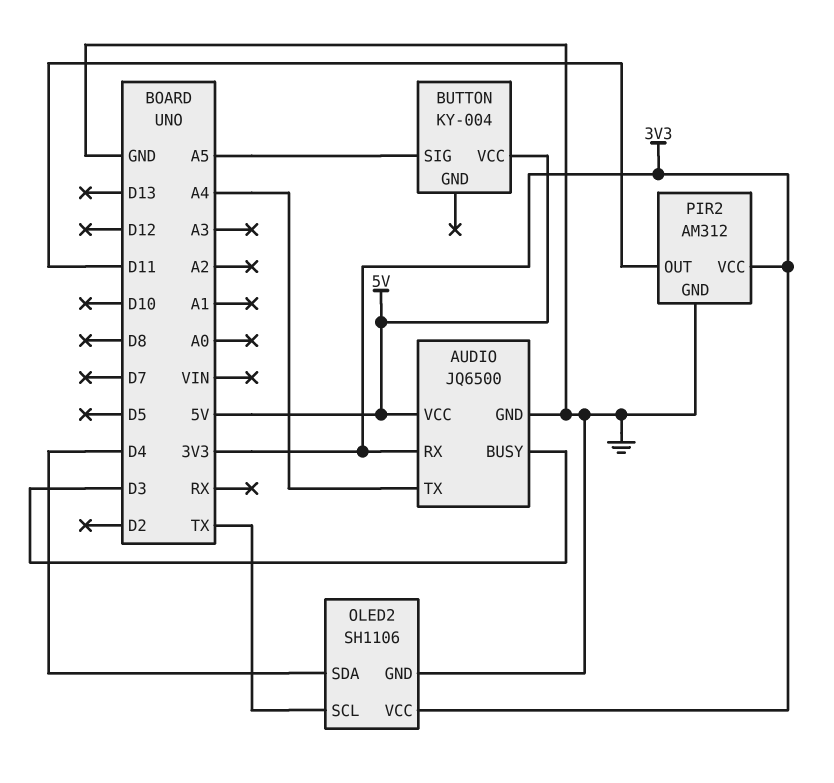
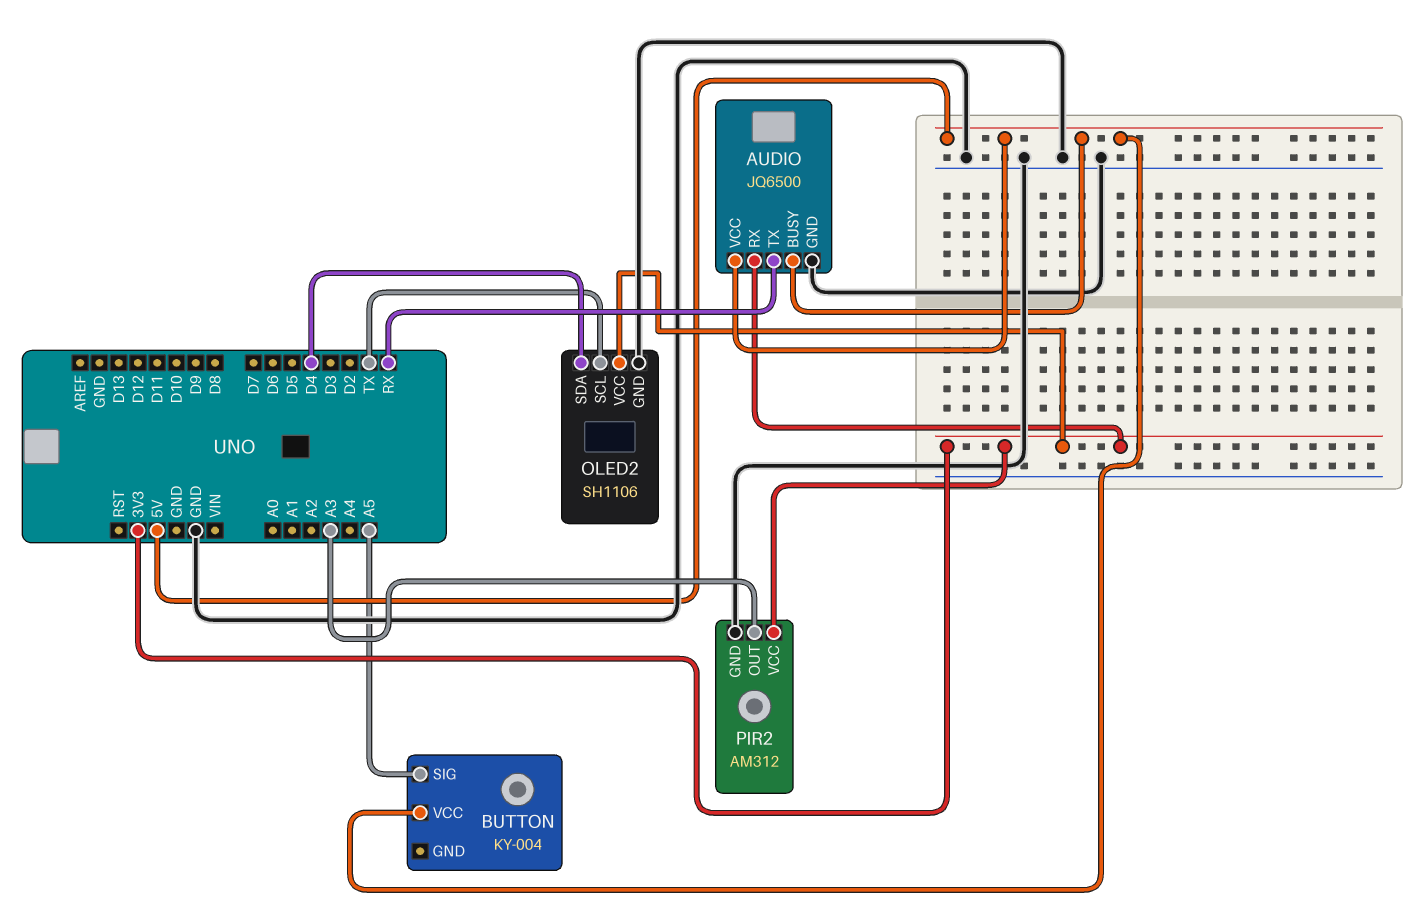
AUDIO pin BUSY: D3 -> 5V
AUDIO pin TX: A4 -> RX
PIR2 pin OUT: D11 -> A3

